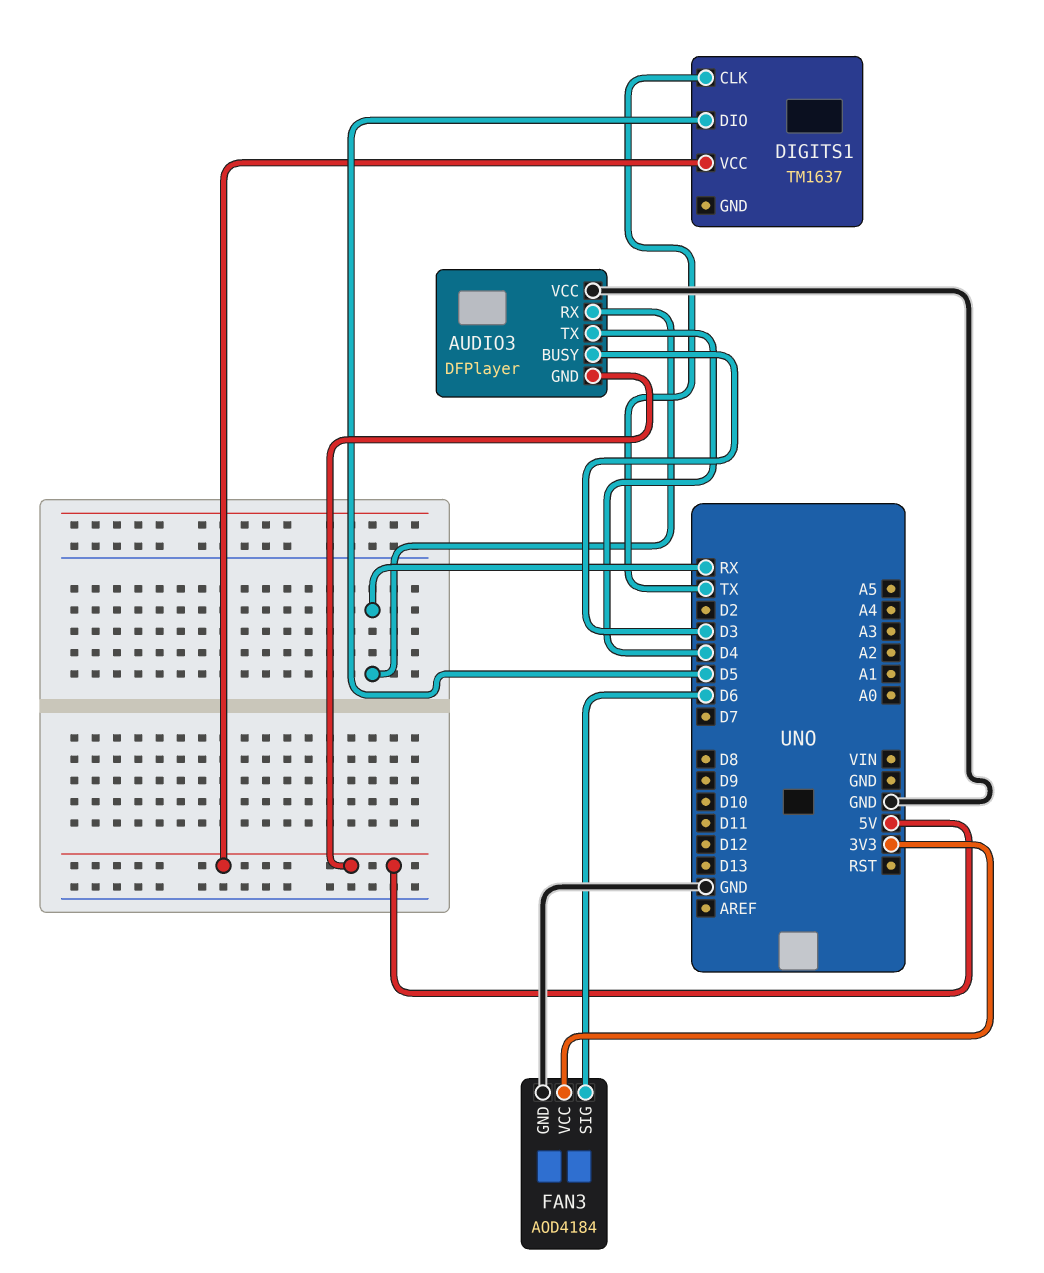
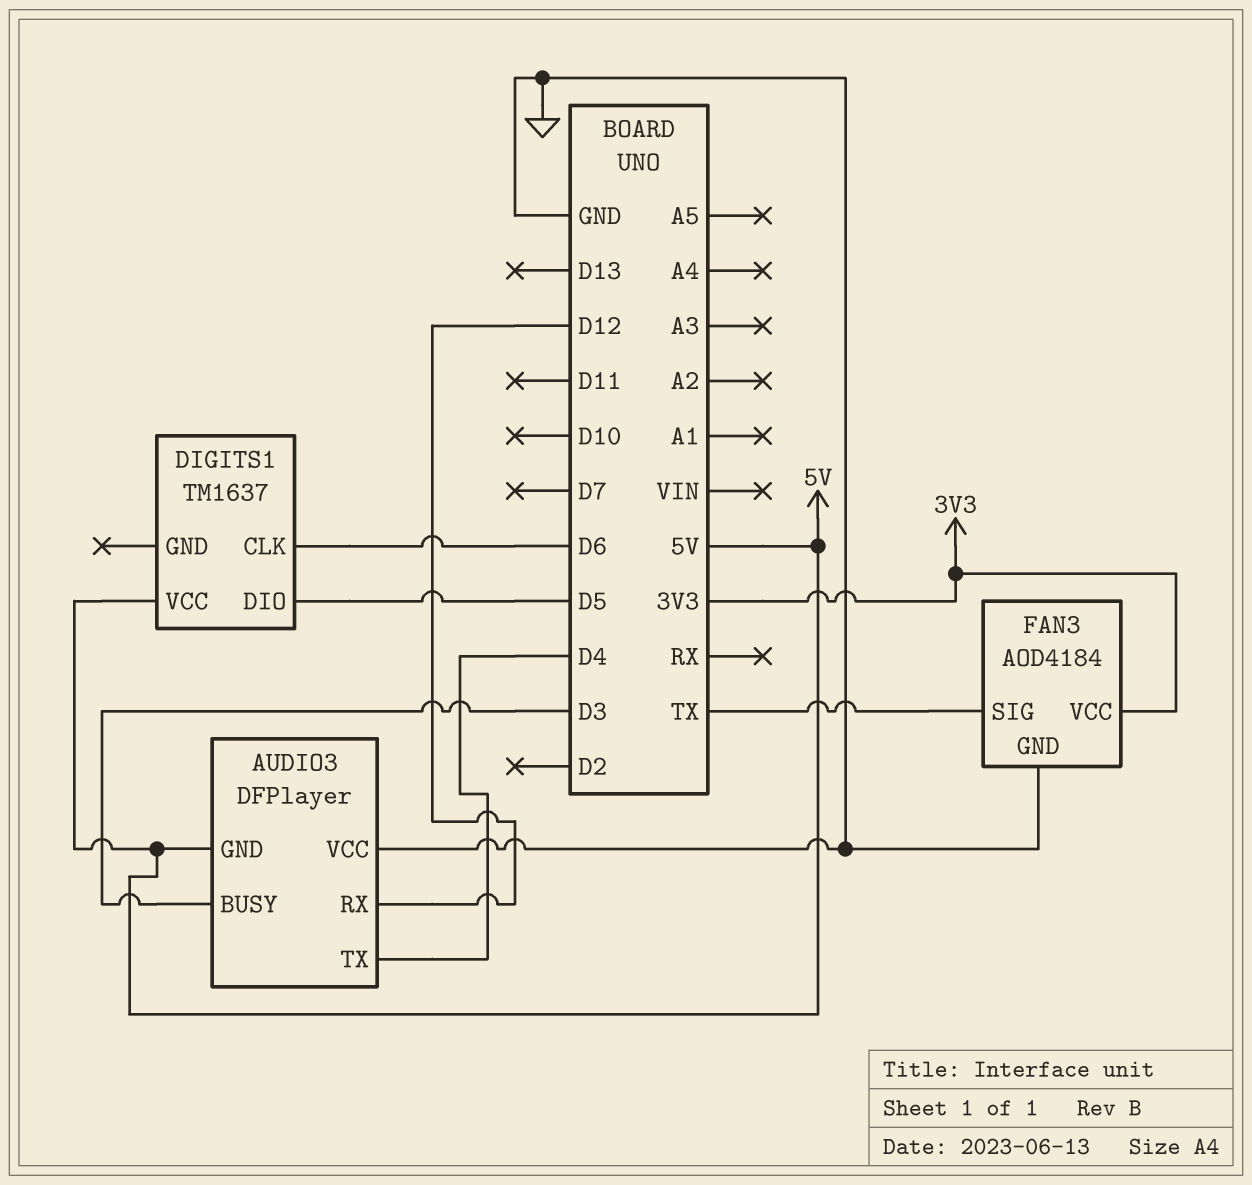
AUDIO3 pin RX: RX -> D12
DIGITS1 pin CLK: TX -> D6
FAN3 pin SIG: D6 -> TX

